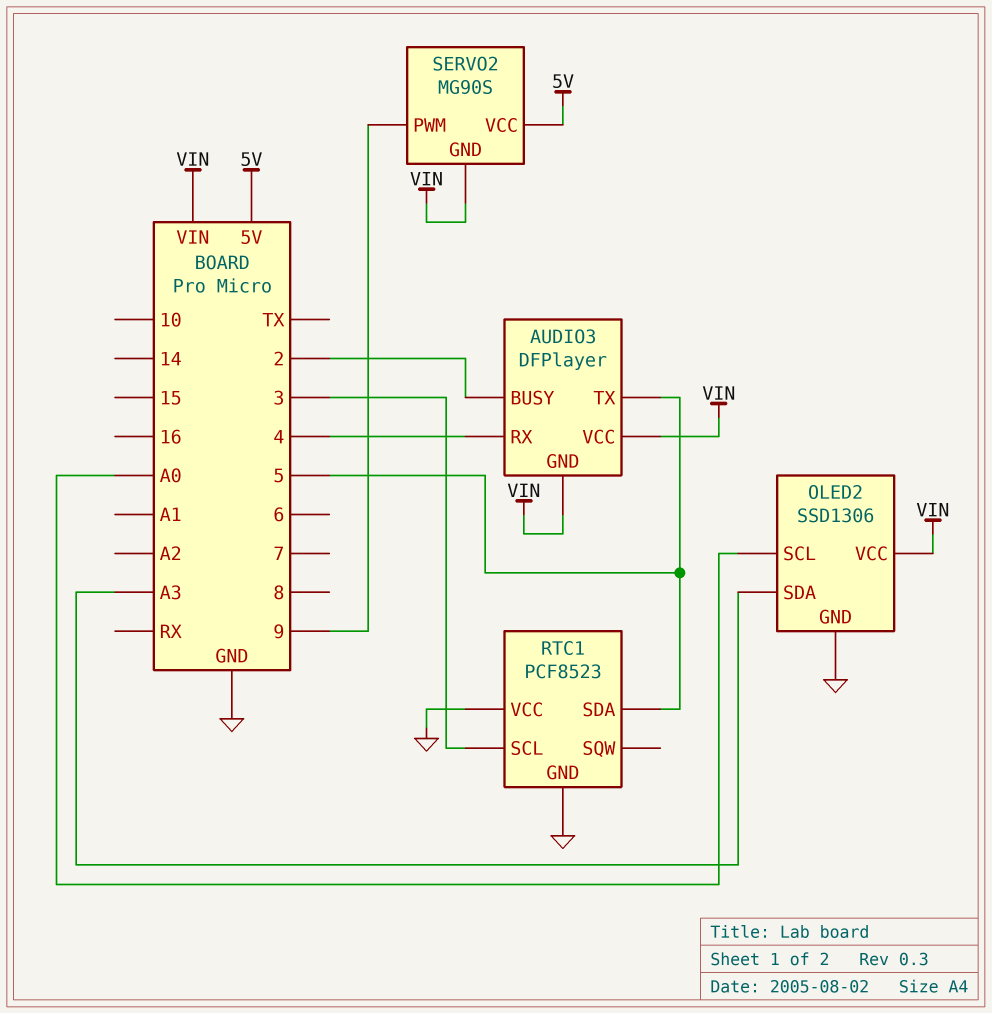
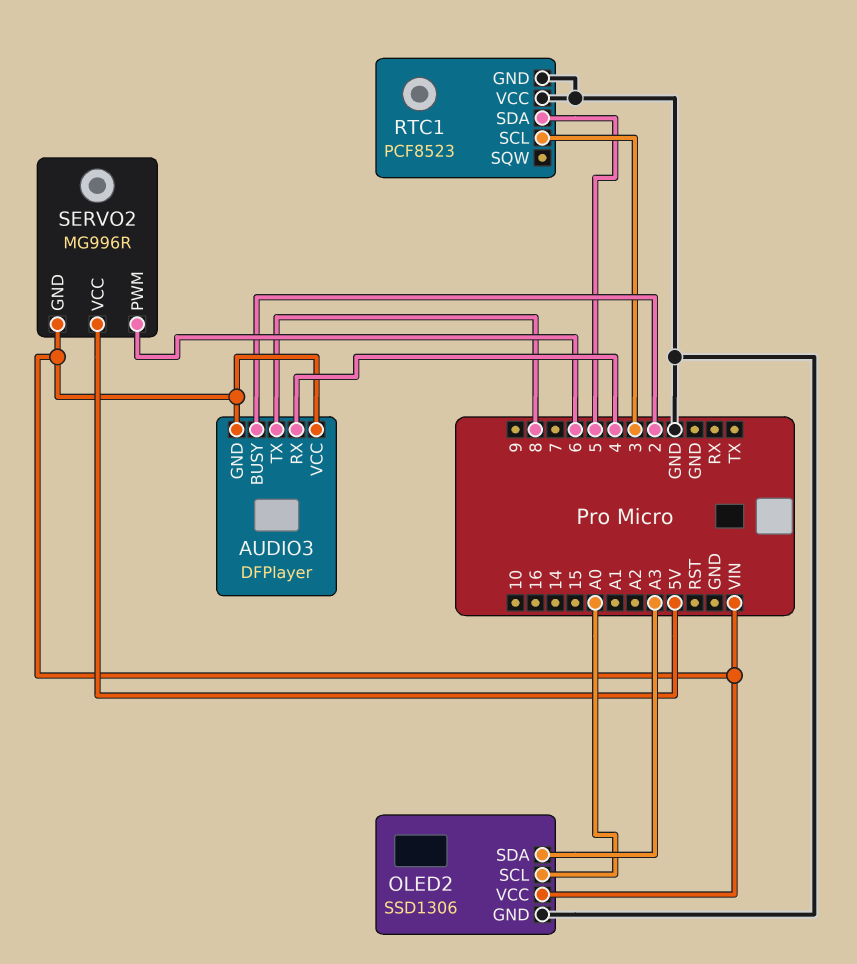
AUDIO3 pin TX: 5 -> 8
SERVO2: MG90S -> MG996R
SERVO2 pin PWM: 9 -> 6

